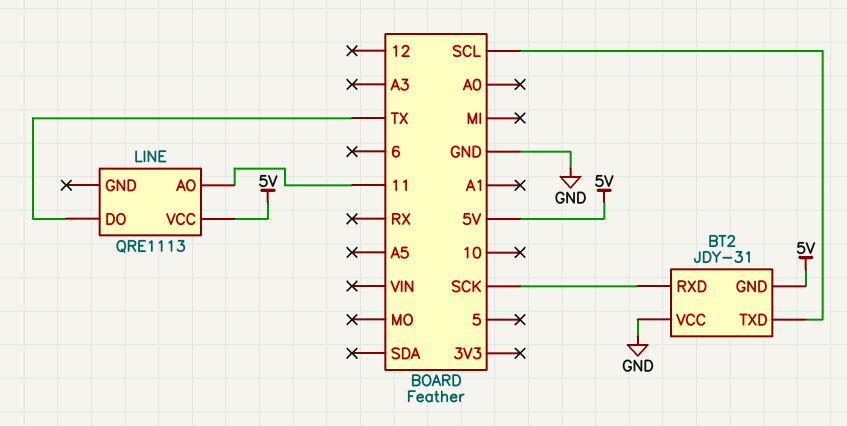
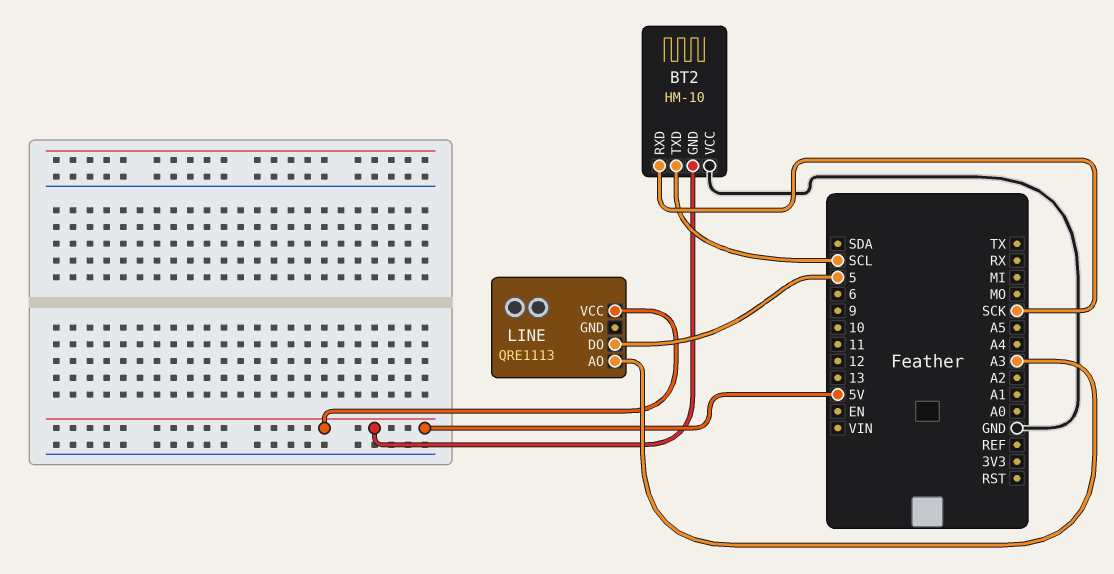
BT2: JDY-31 -> HM-10
LINE pin AO: 11 -> A3
LINE pin DO: TX -> 5

